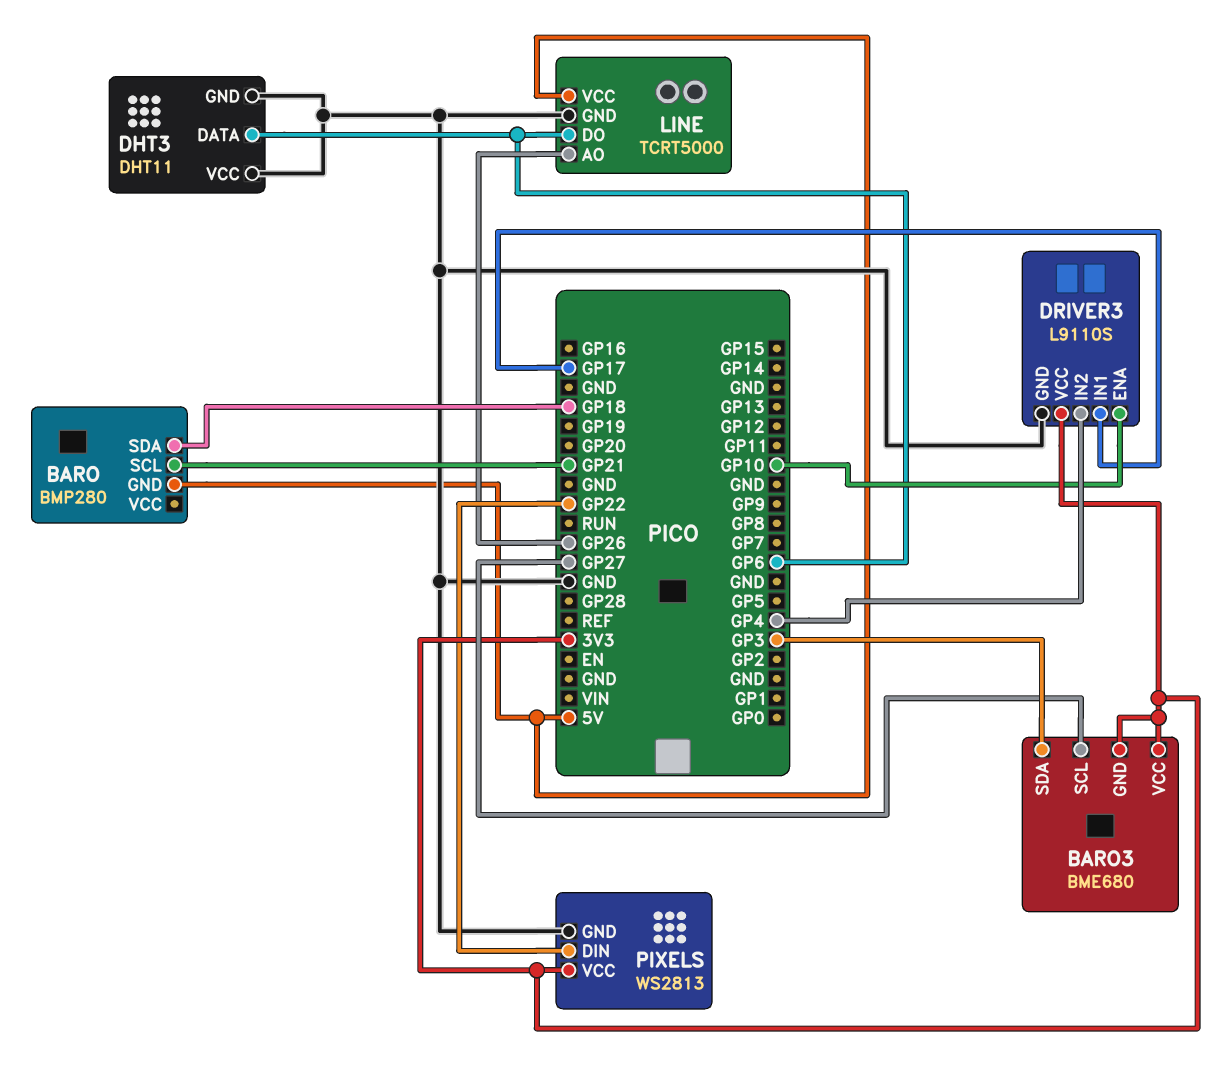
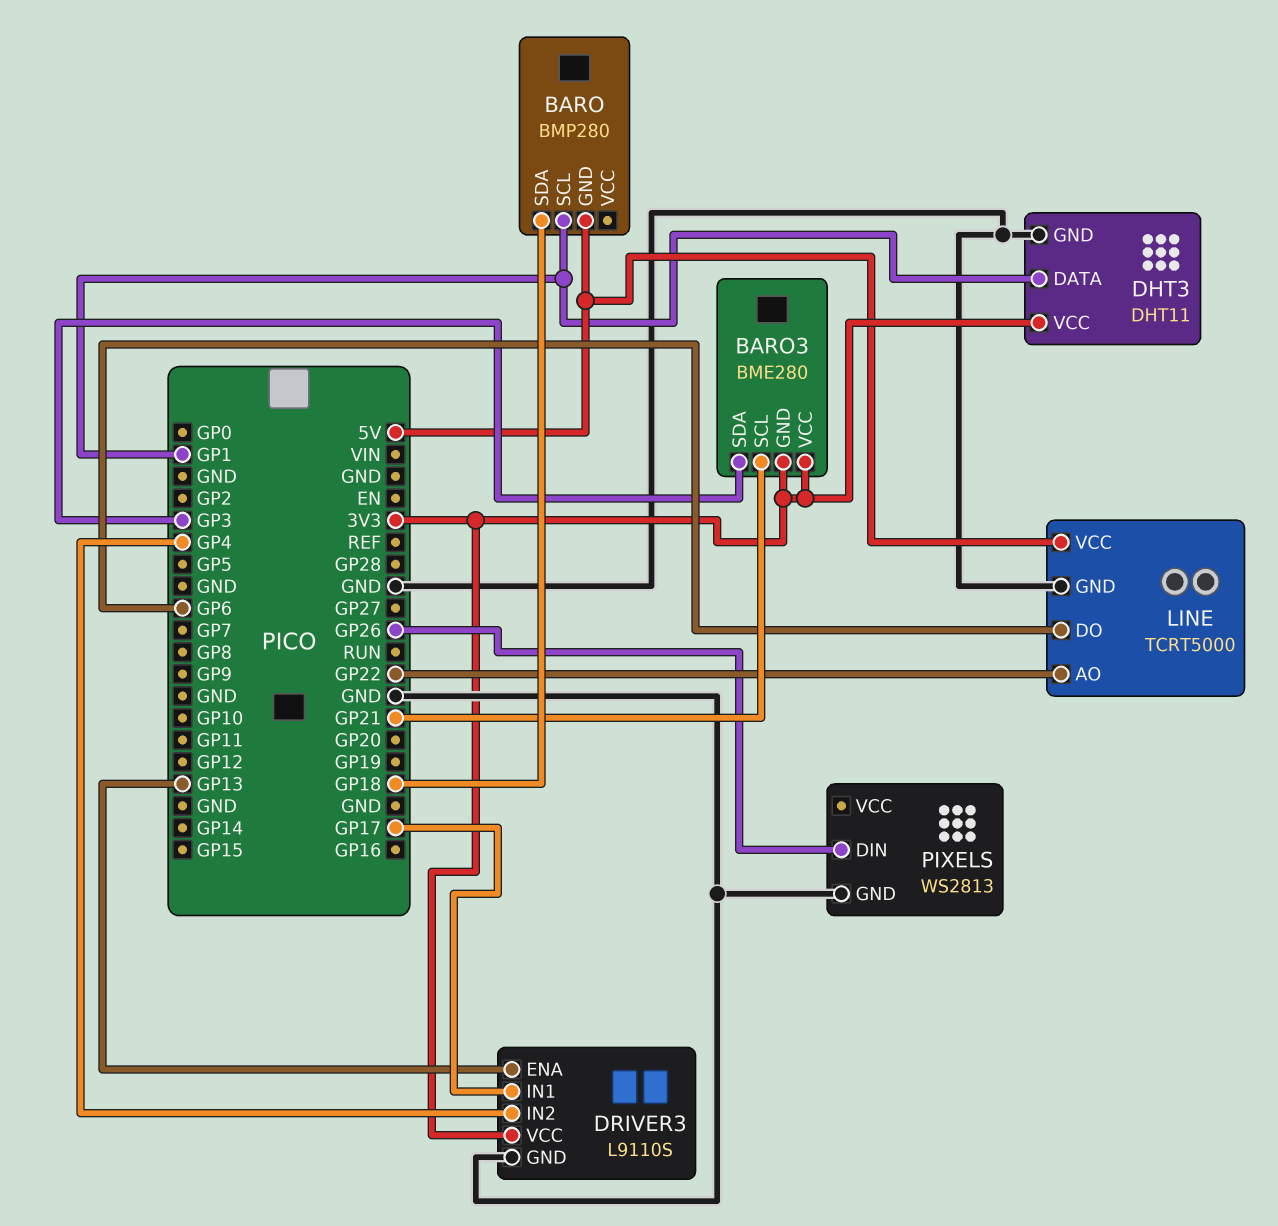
BARO pin SCL: GP21 -> GP1
BARO3: BME680 -> BME280
BARO3 pin SCL: GP27 -> GP21
DHT3 pin DATA: GP6 -> GP1
DHT3 pin VCC: GND -> 3V3
DRIVER3 pin ENA: GP10 -> GP13
LINE pin AO: GP26 -> GP22
PIXELS pin DIN: GP22 -> GP26
PIXELS pin VCC: 3V3 -> none

